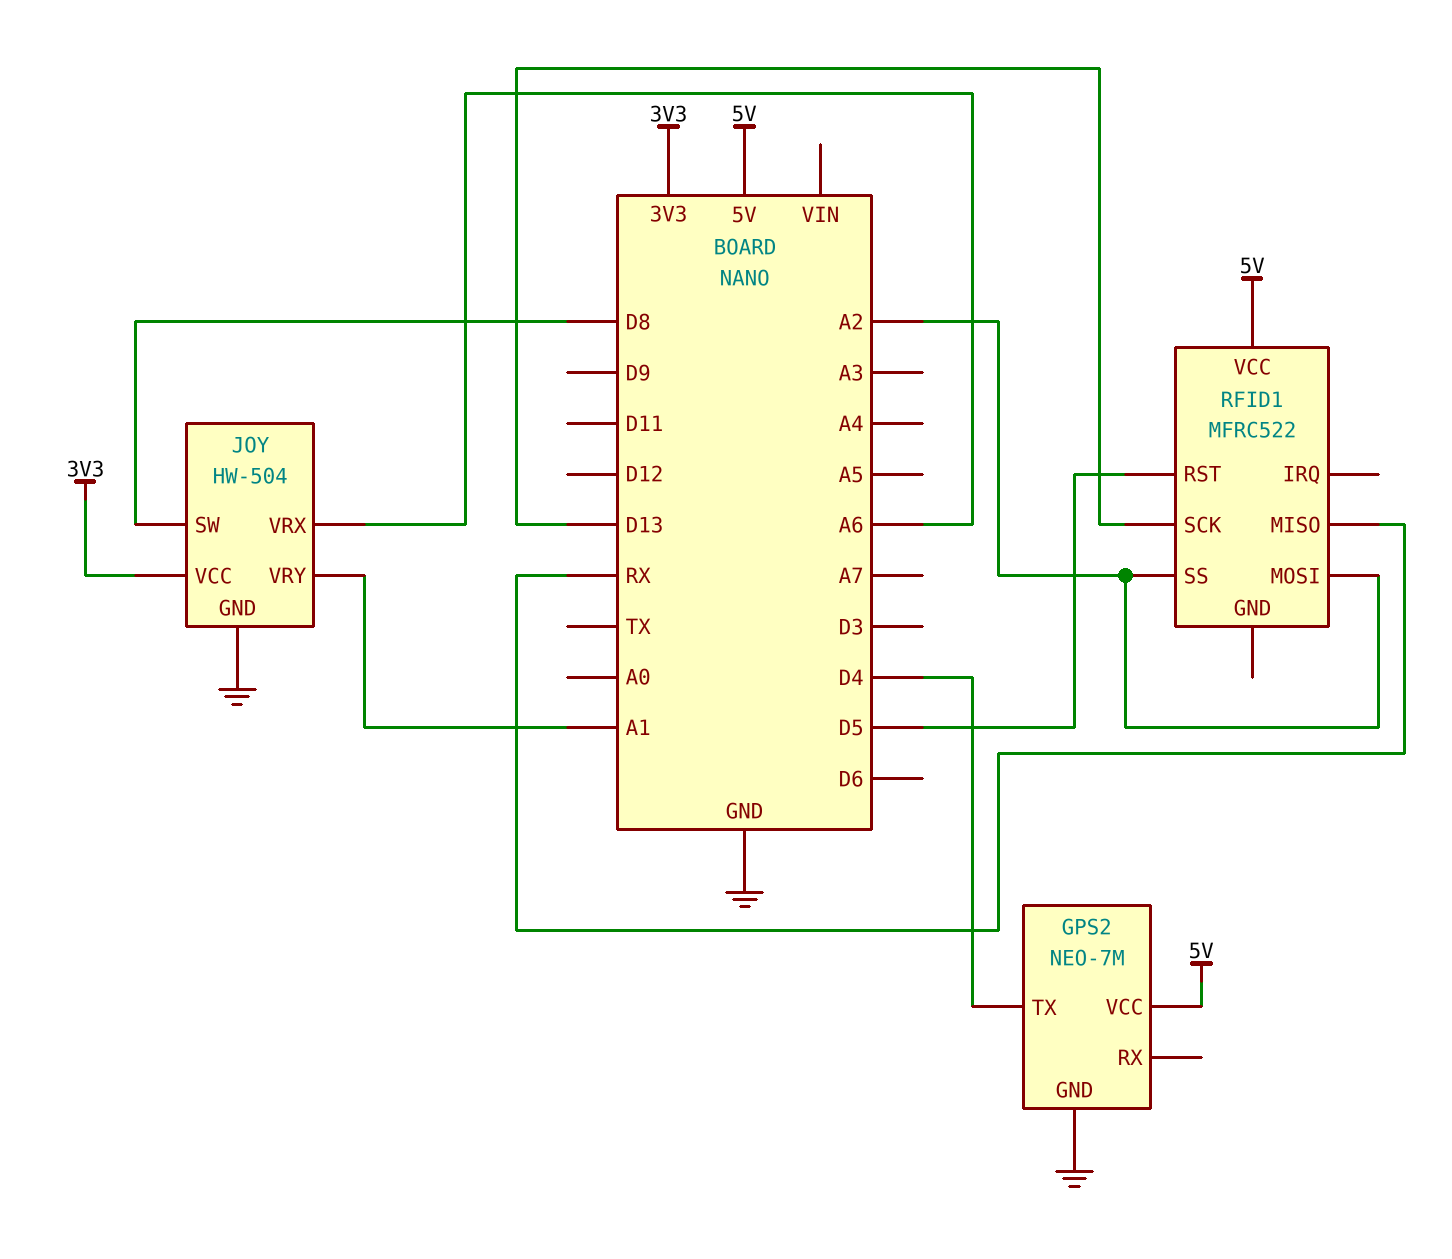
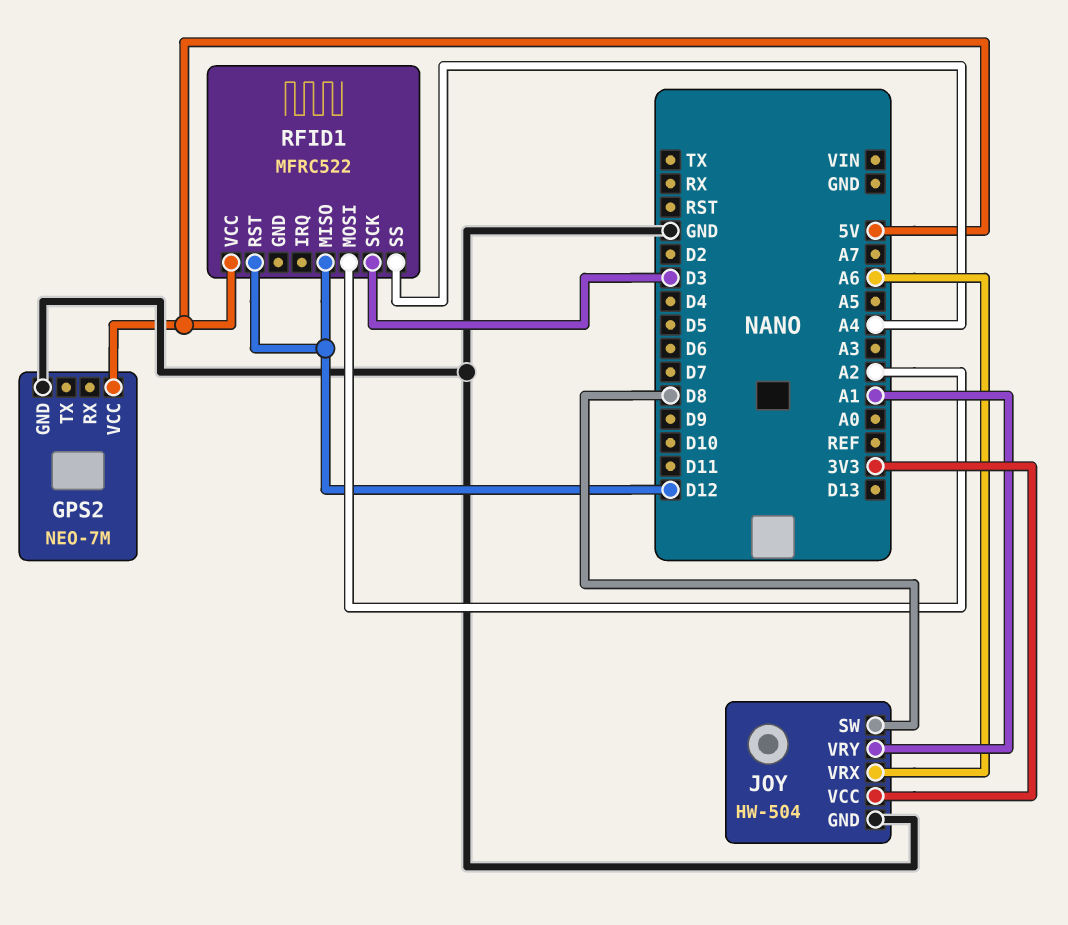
GPS2 pin TX: D4 -> none
RFID1 pin MISO: RX -> D12
RFID1 pin RST: D5 -> D12
RFID1 pin SCK: D13 -> D3
RFID1 pin SS: A2 -> A4

